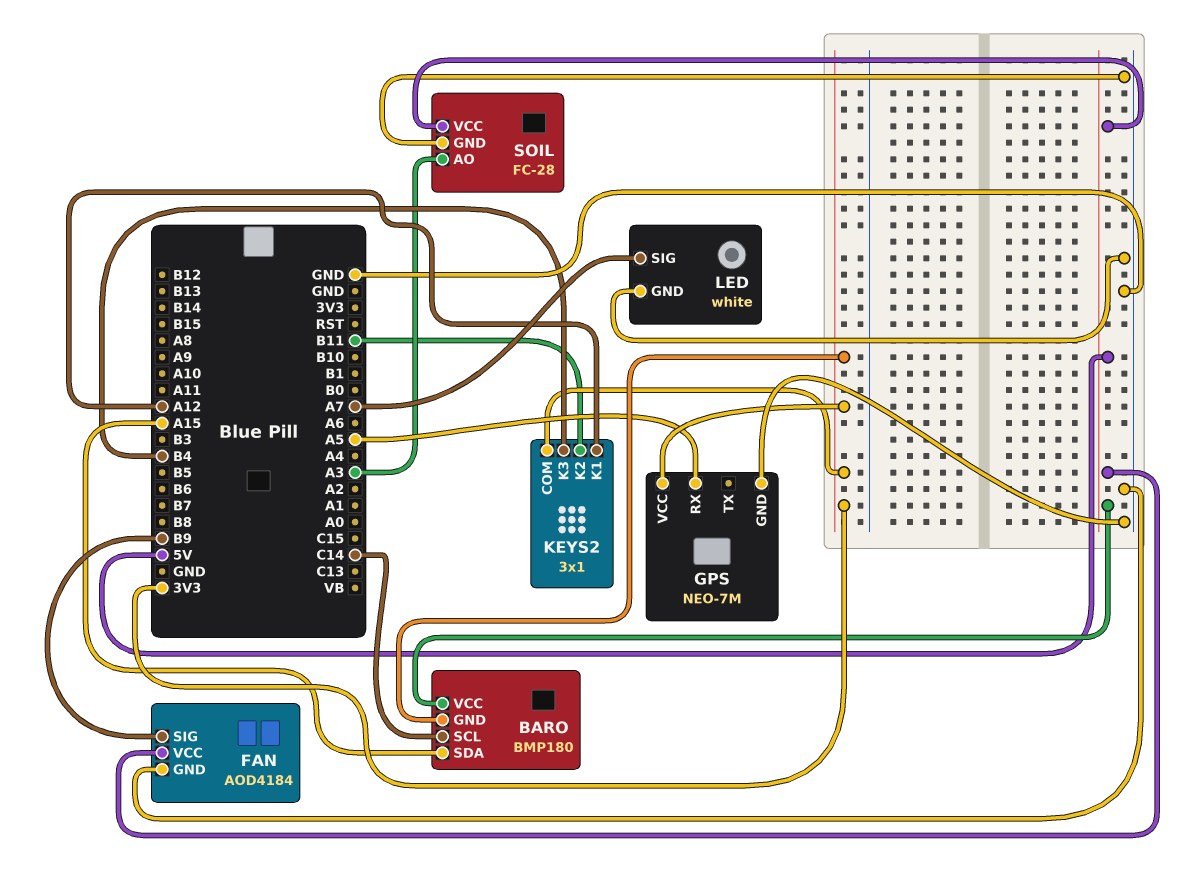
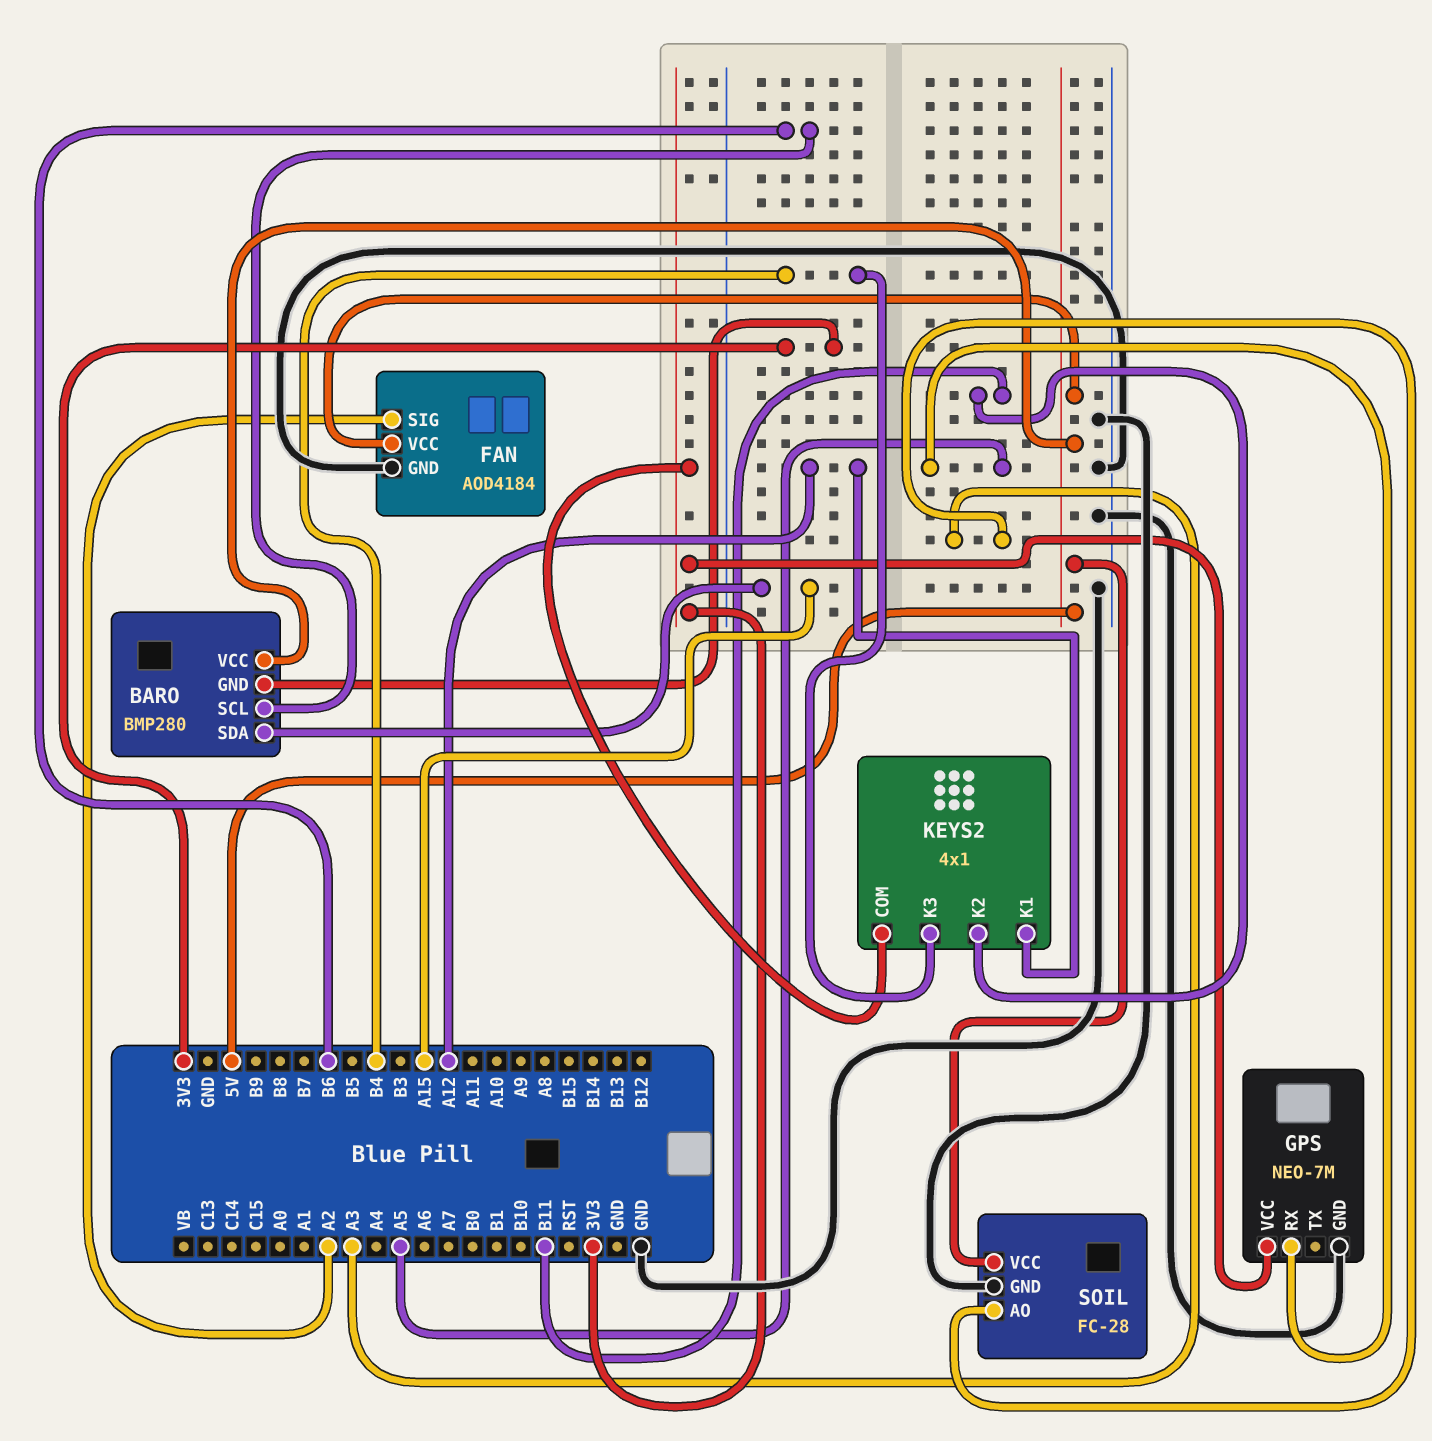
BARO: BMP180 -> BMP280
BARO pin SCL: C14 -> B6
FAN pin SIG: B9 -> A2
KEYS2: 3x1 -> 4x1
LED: white -> none
LED pin GND: GND -> none
LED pin SIG: A7 -> none

